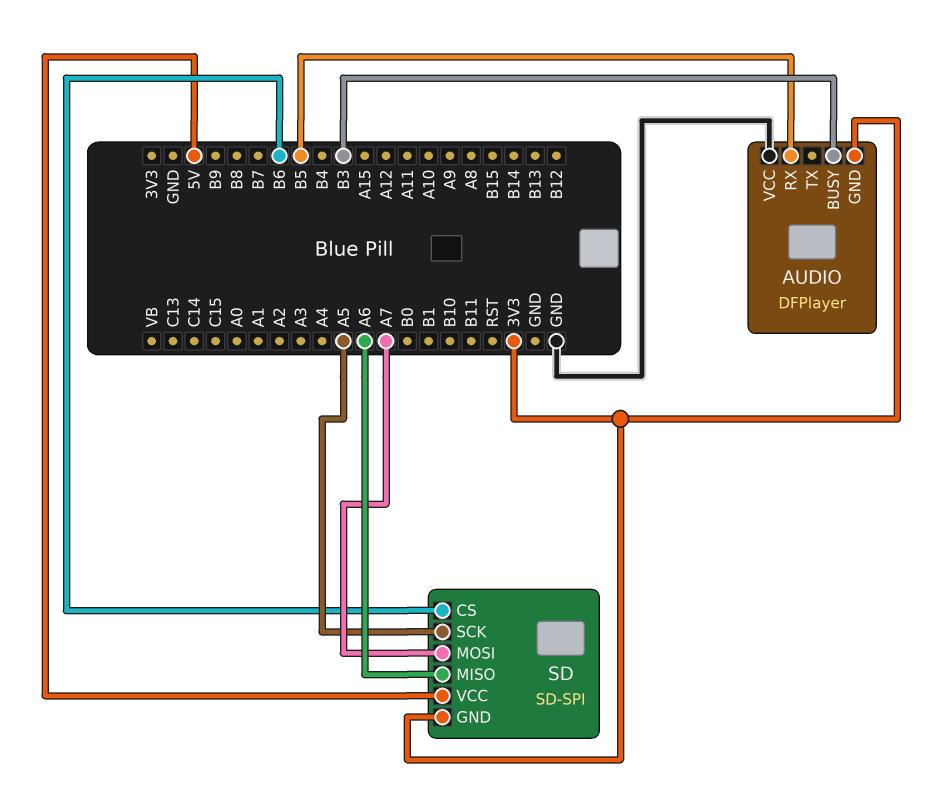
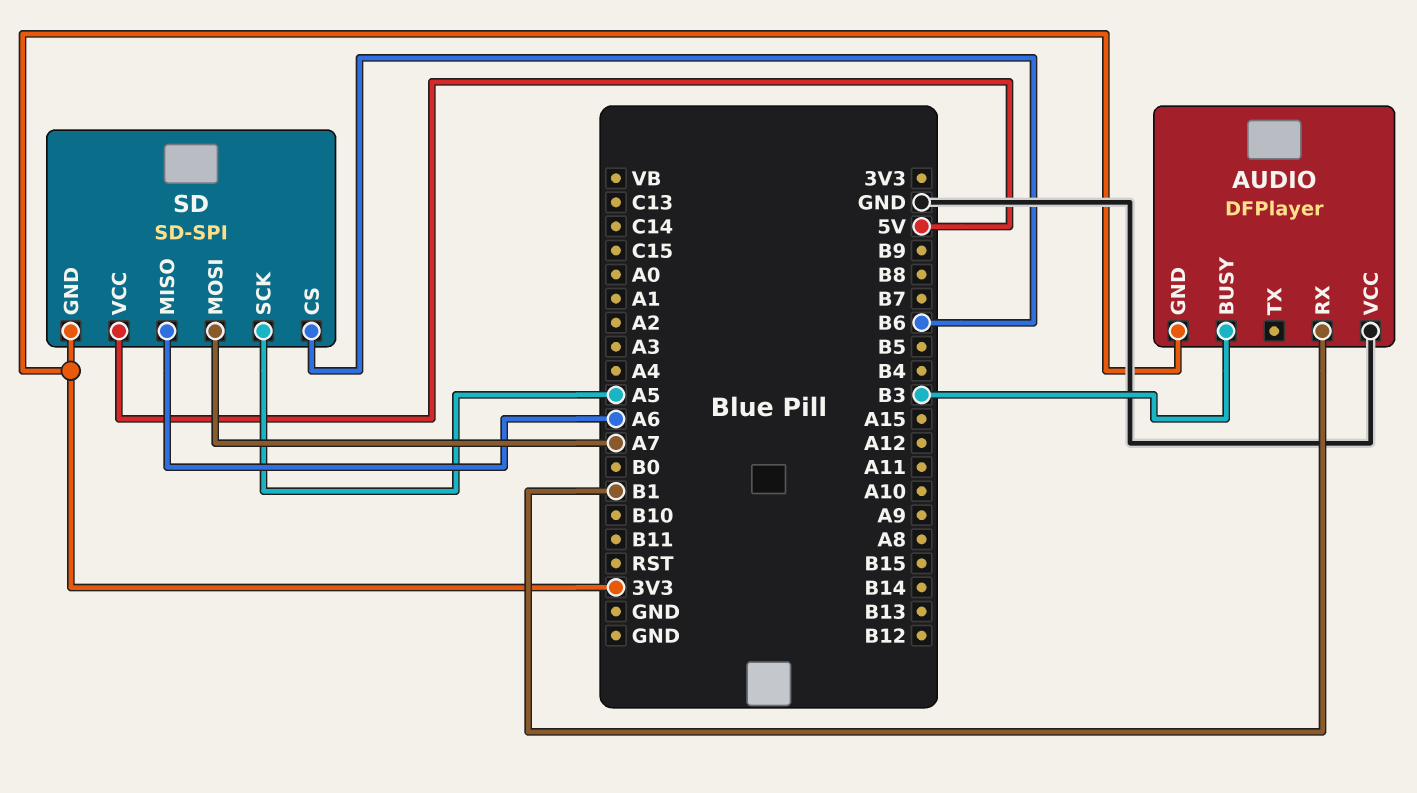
AUDIO pin RX: B5 -> B1

